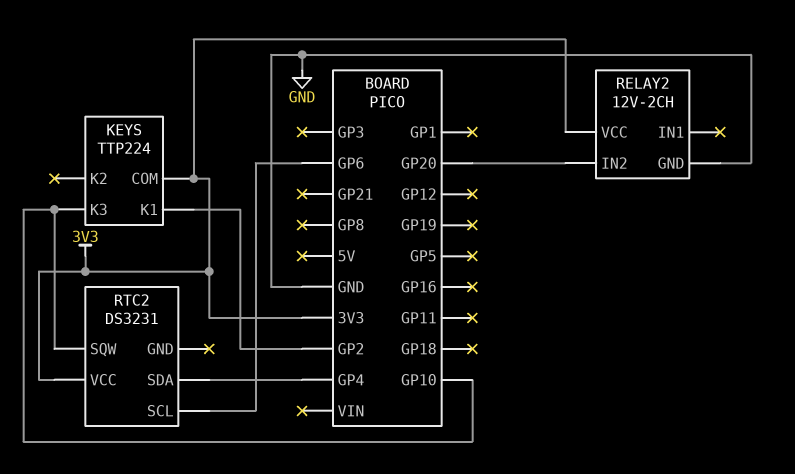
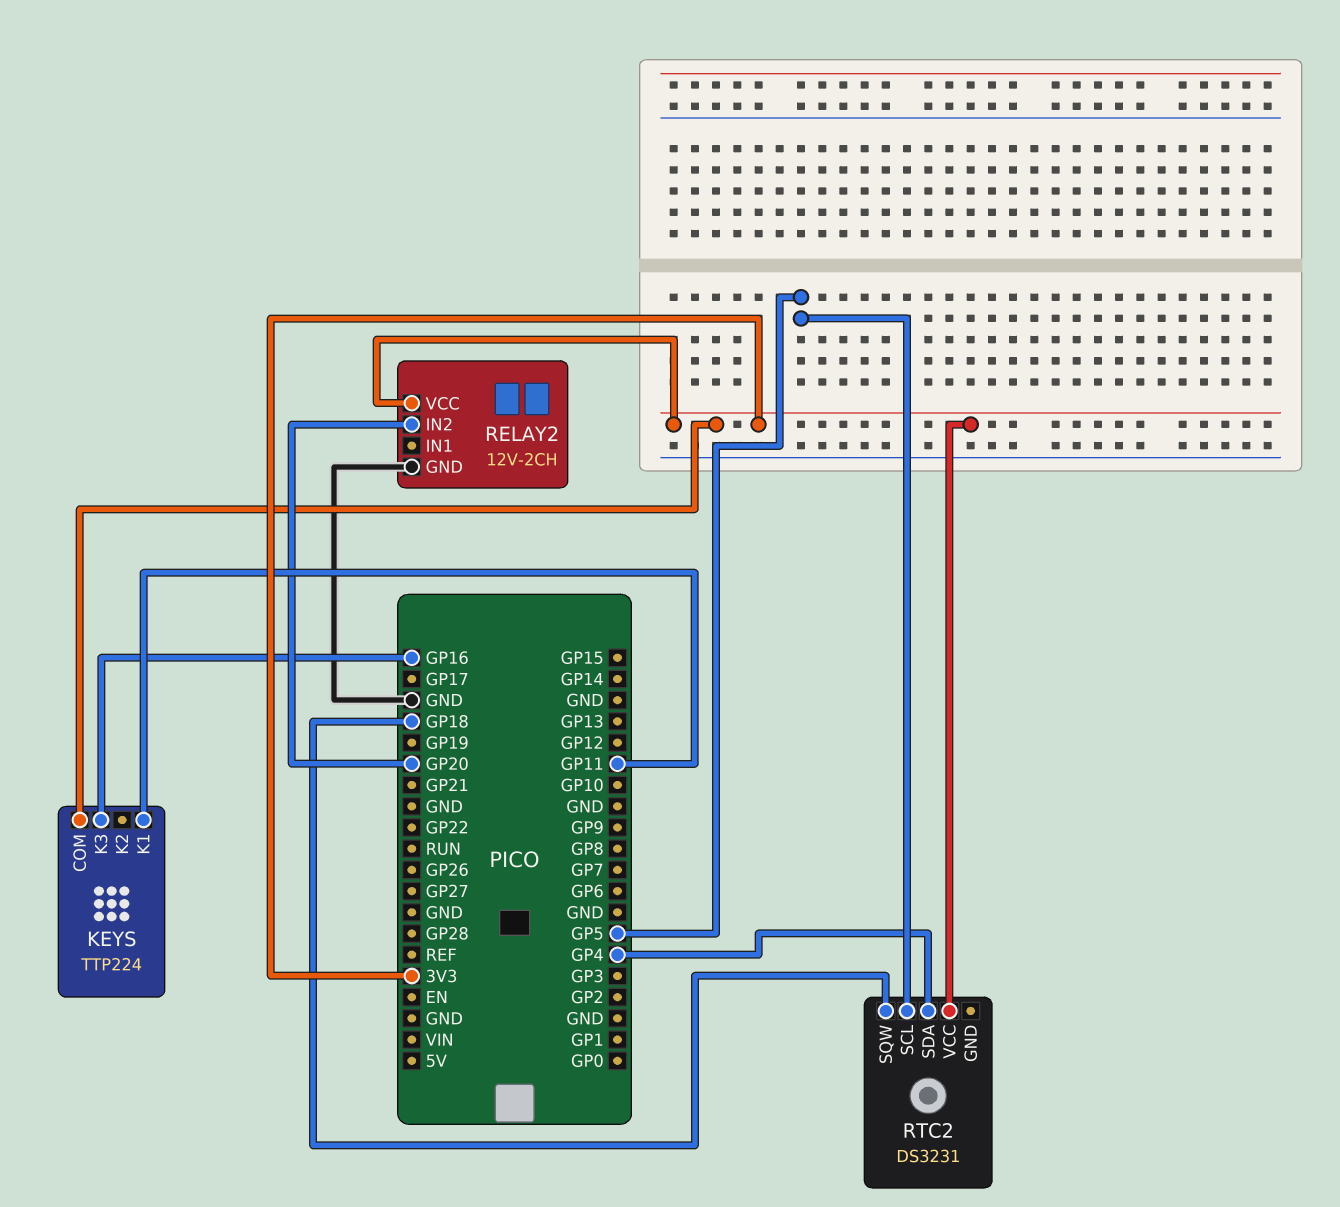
KEYS pin K1: GP2 -> GP11
KEYS pin K3: GP10 -> GP16
RTC2 pin SCL: GP6 -> GP5
RTC2 pin SQW: GP10 -> GP18

